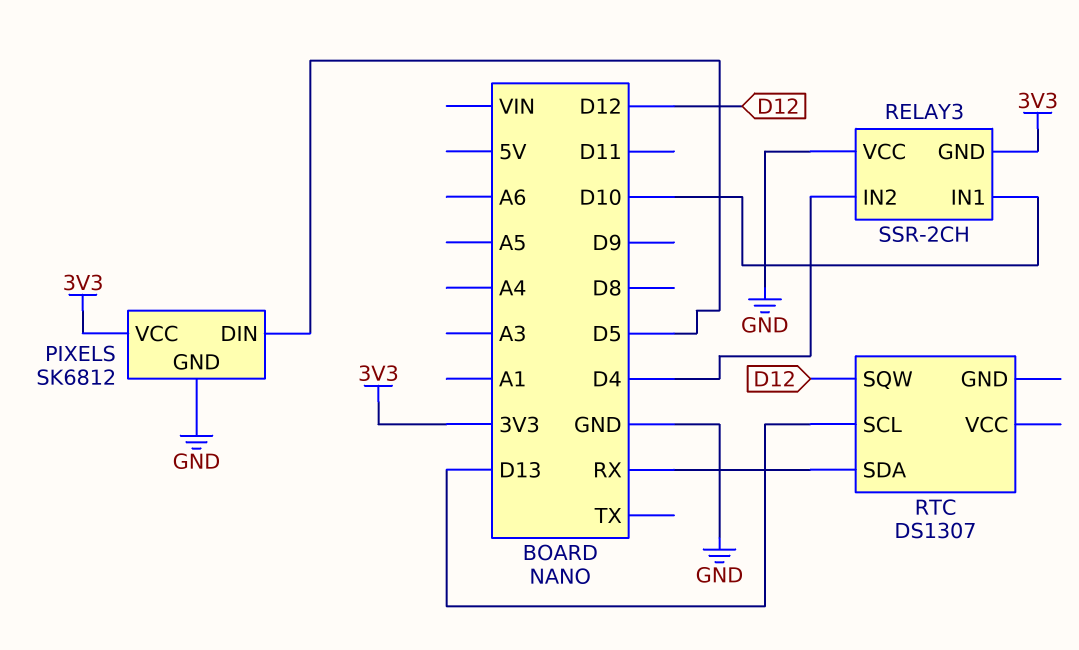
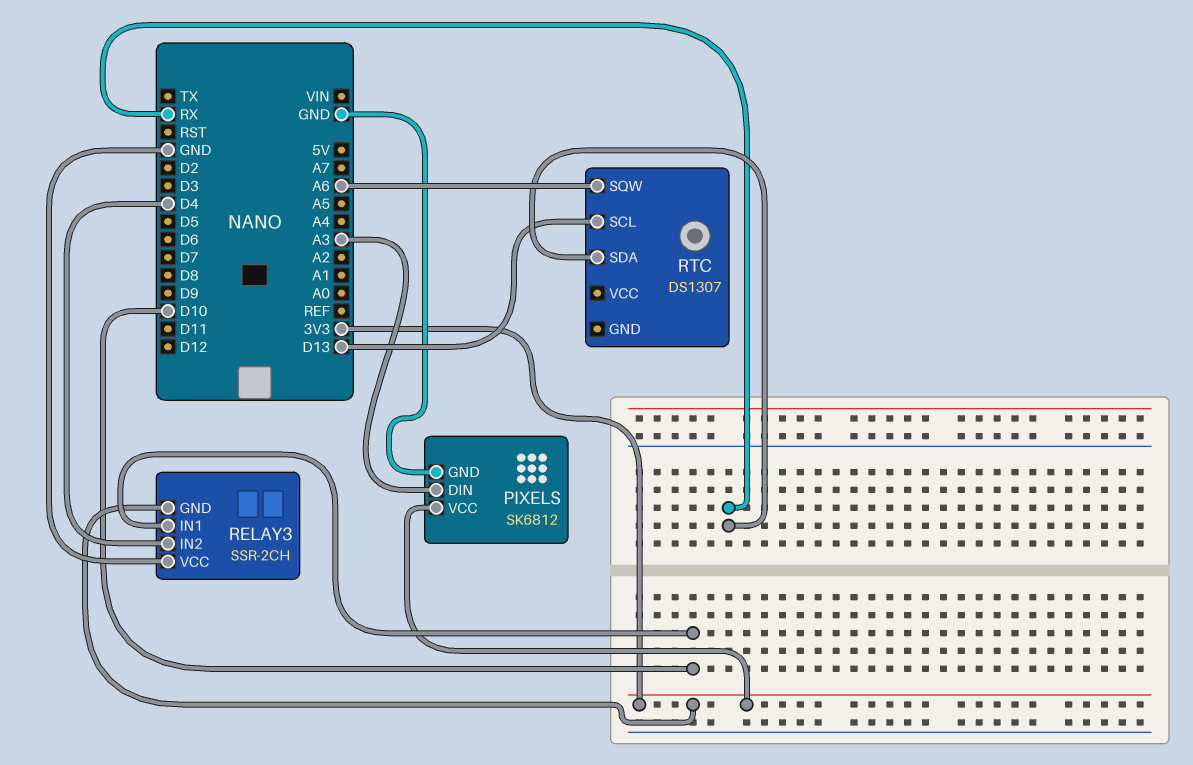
PIXELS pin DIN: D5 -> A3
RTC pin SQW: D12 -> A6

